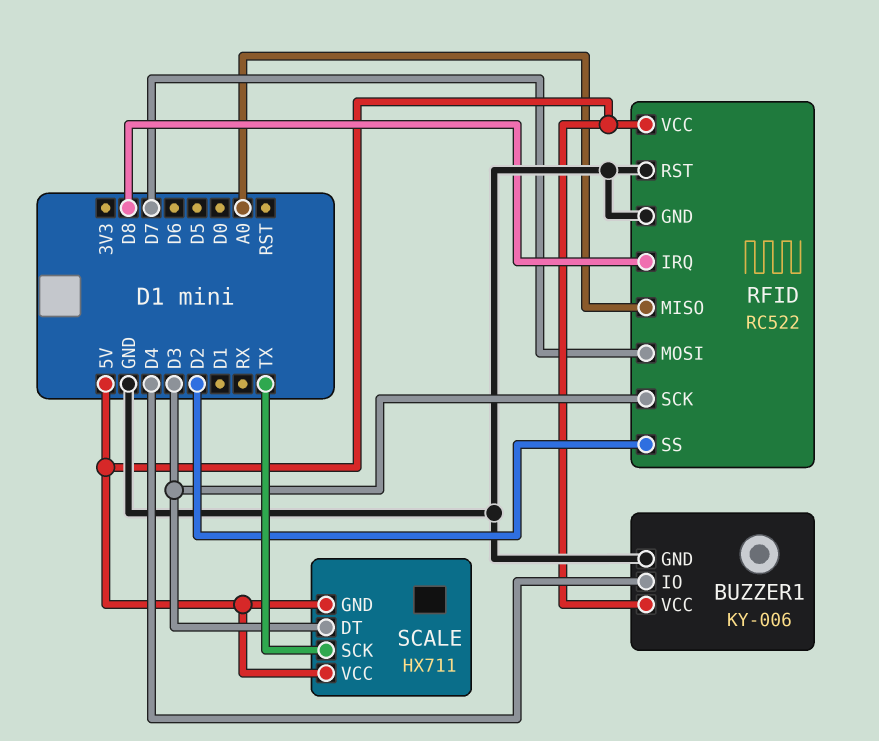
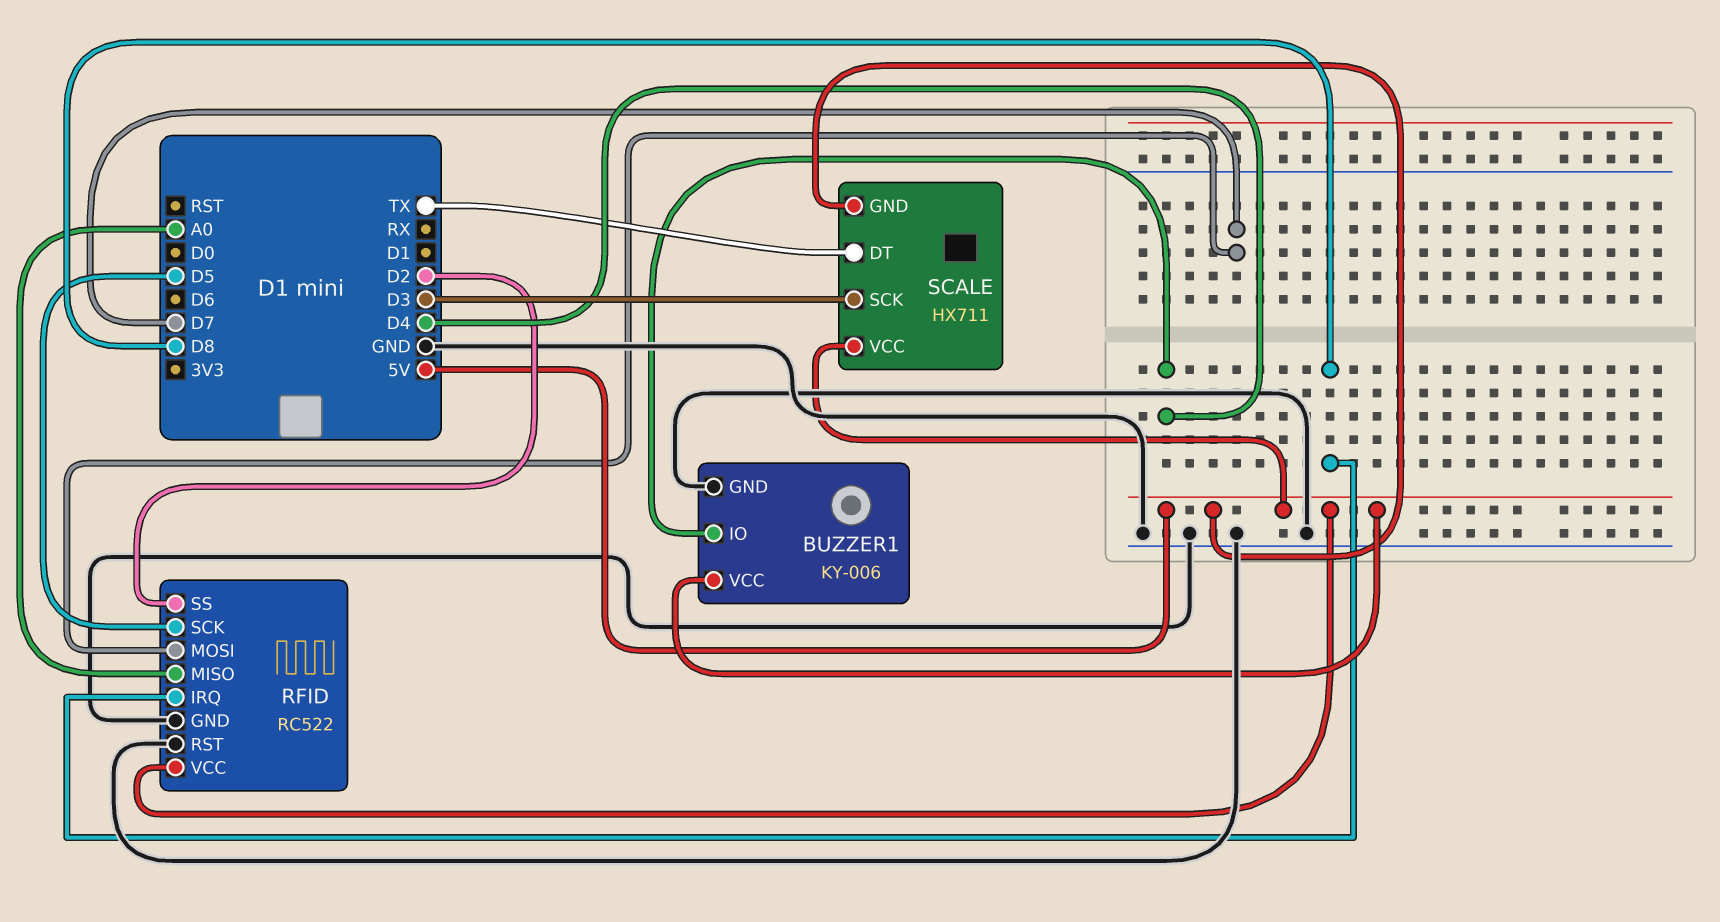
RFID pin SCK: D3 -> D5
SCALE pin DT: D3 -> TX
SCALE pin SCK: TX -> D3

